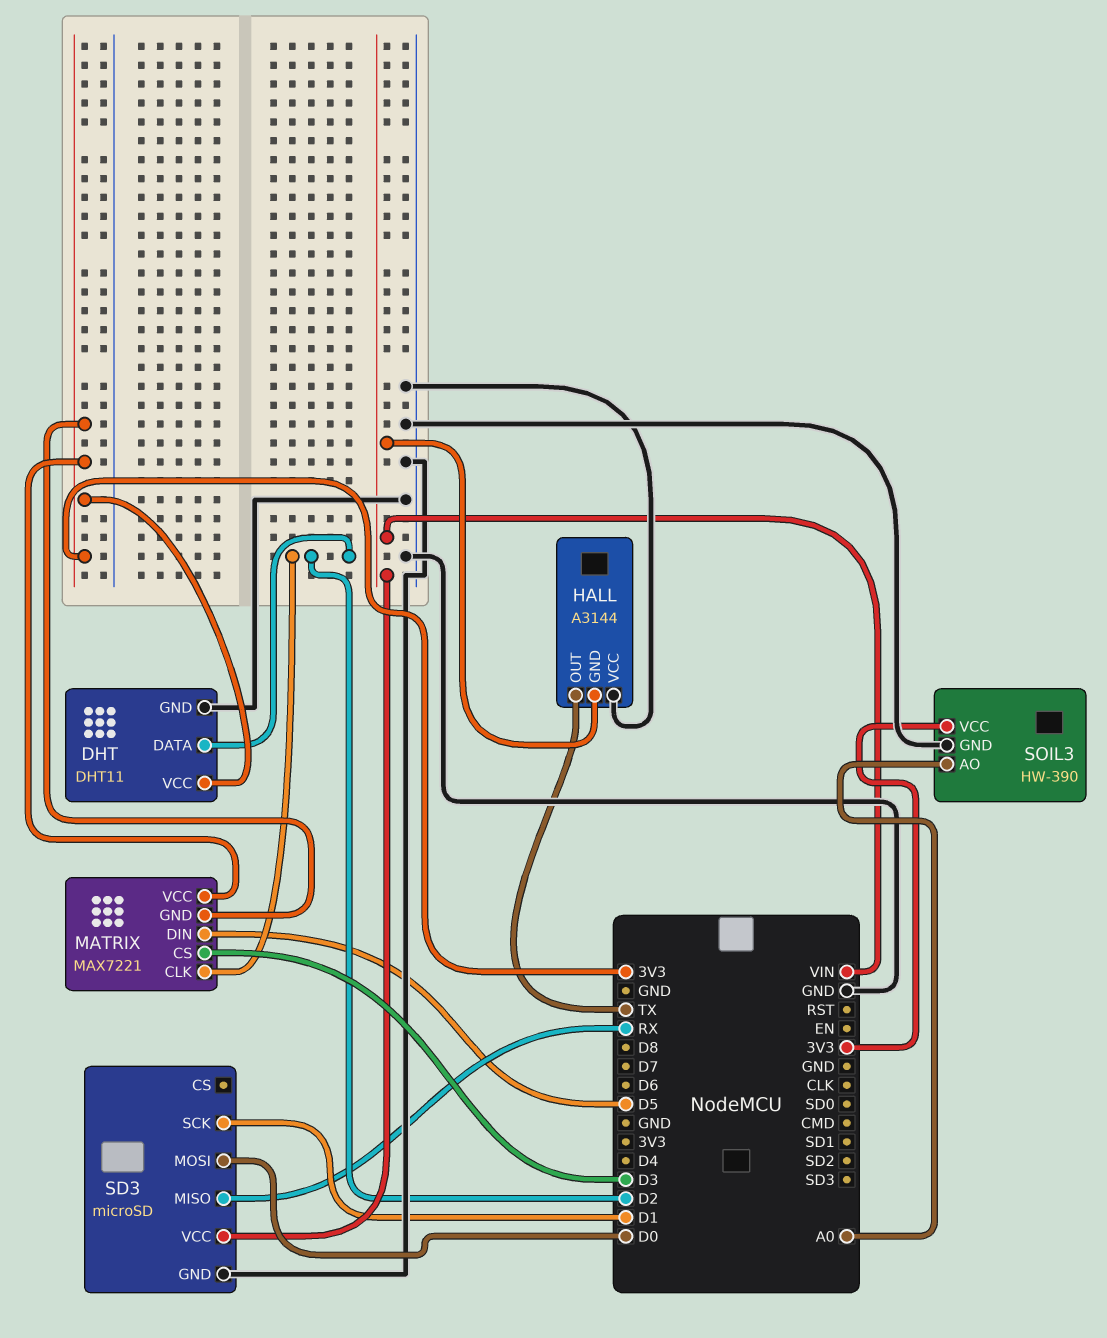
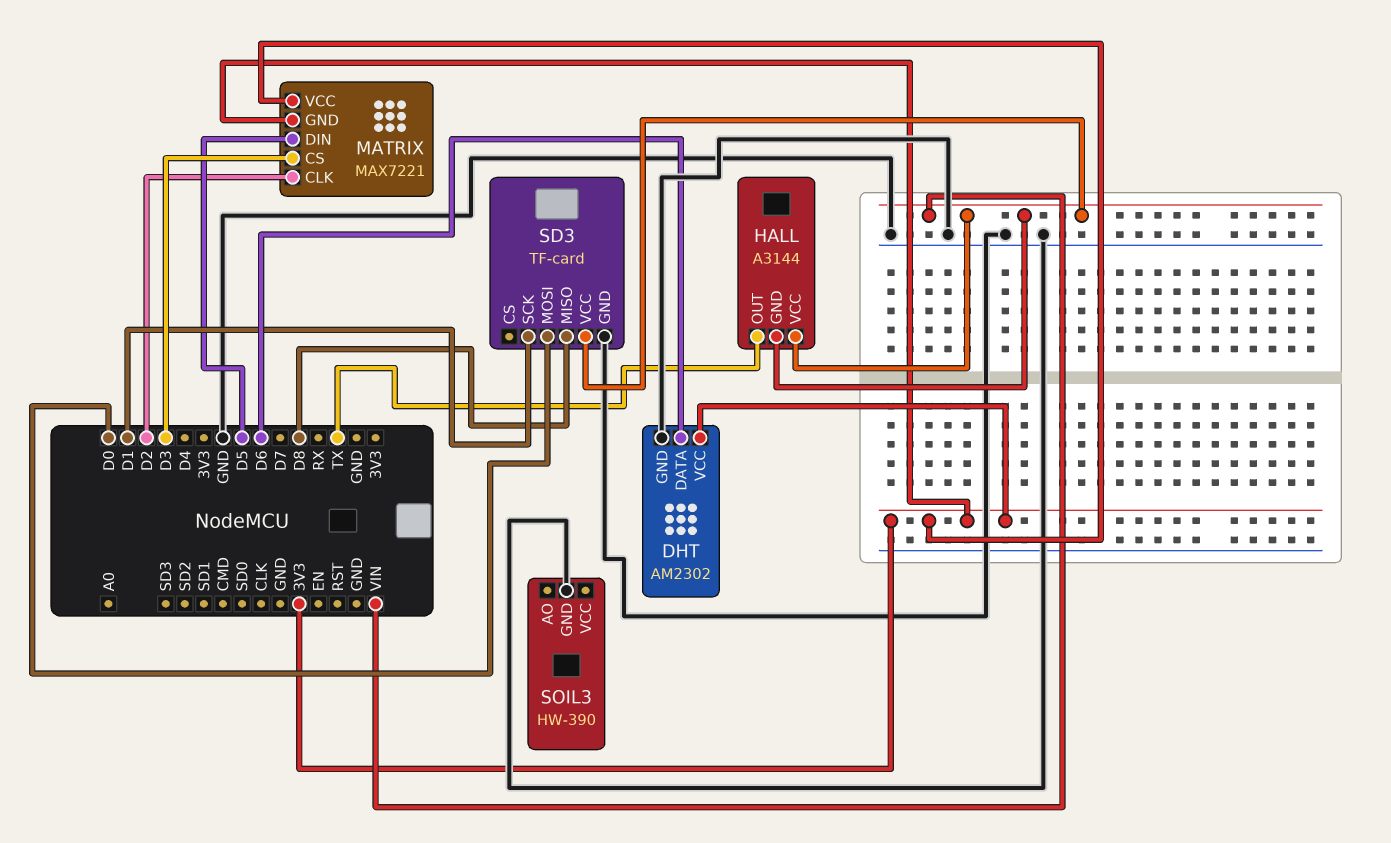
DHT: DHT11 -> AM2302
DHT pin DATA: D2 -> D6
HALL pin VCC: GND -> VIN
SD3: microSD -> TF-card
SD3 pin MISO: RX -> D8
SOIL3 pin AO: A0 -> none
SOIL3 pin VCC: 3V3 -> none

